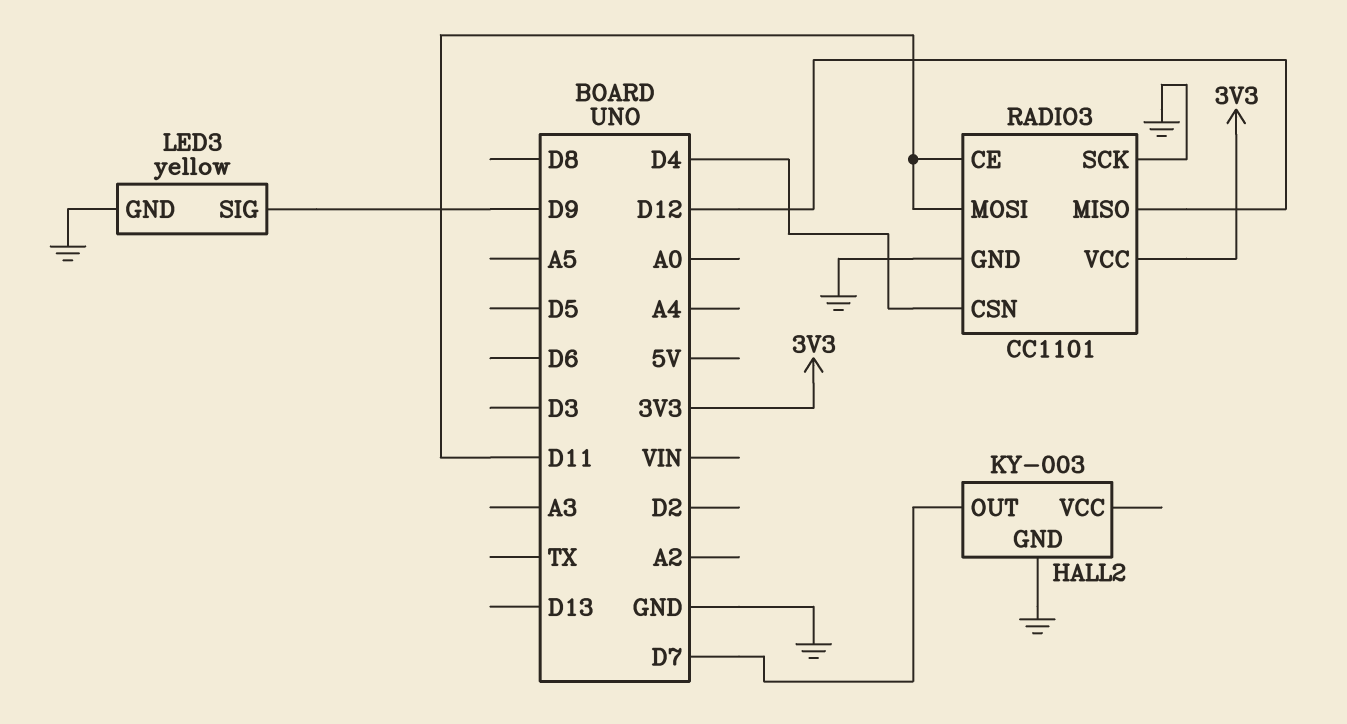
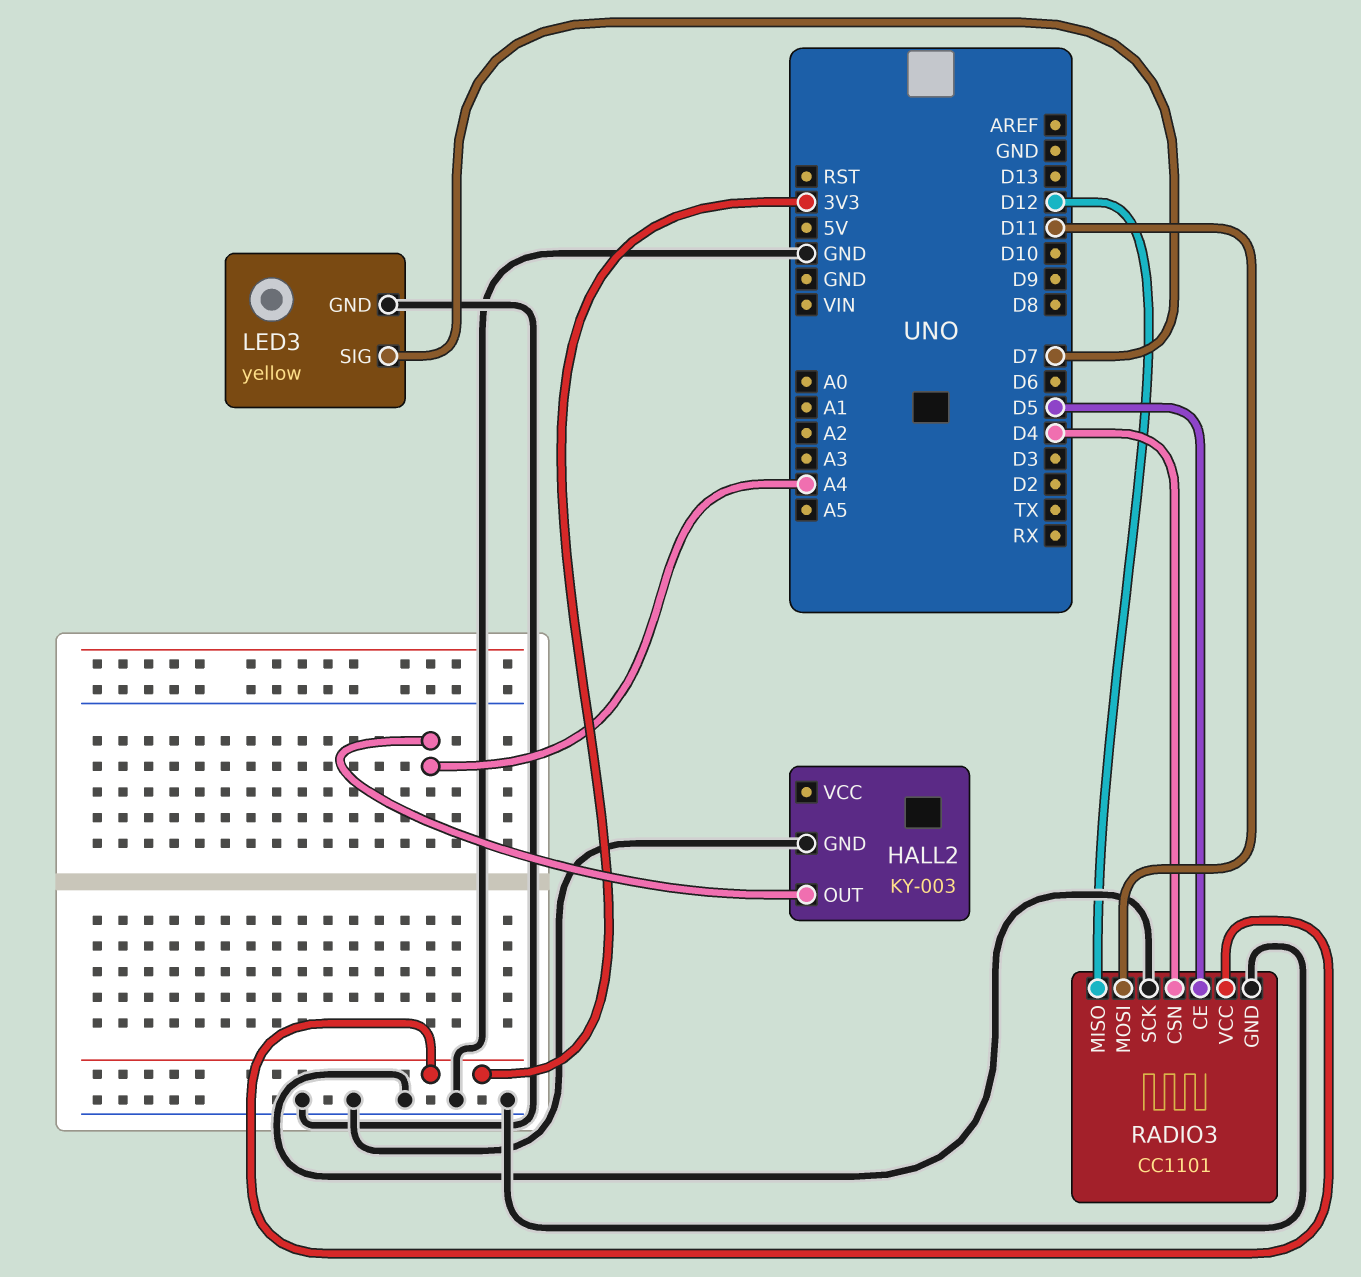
HALL2 pin OUT: D7 -> A4
LED3 pin SIG: D9 -> D7
RADIO3 pin CE: D11 -> D5

